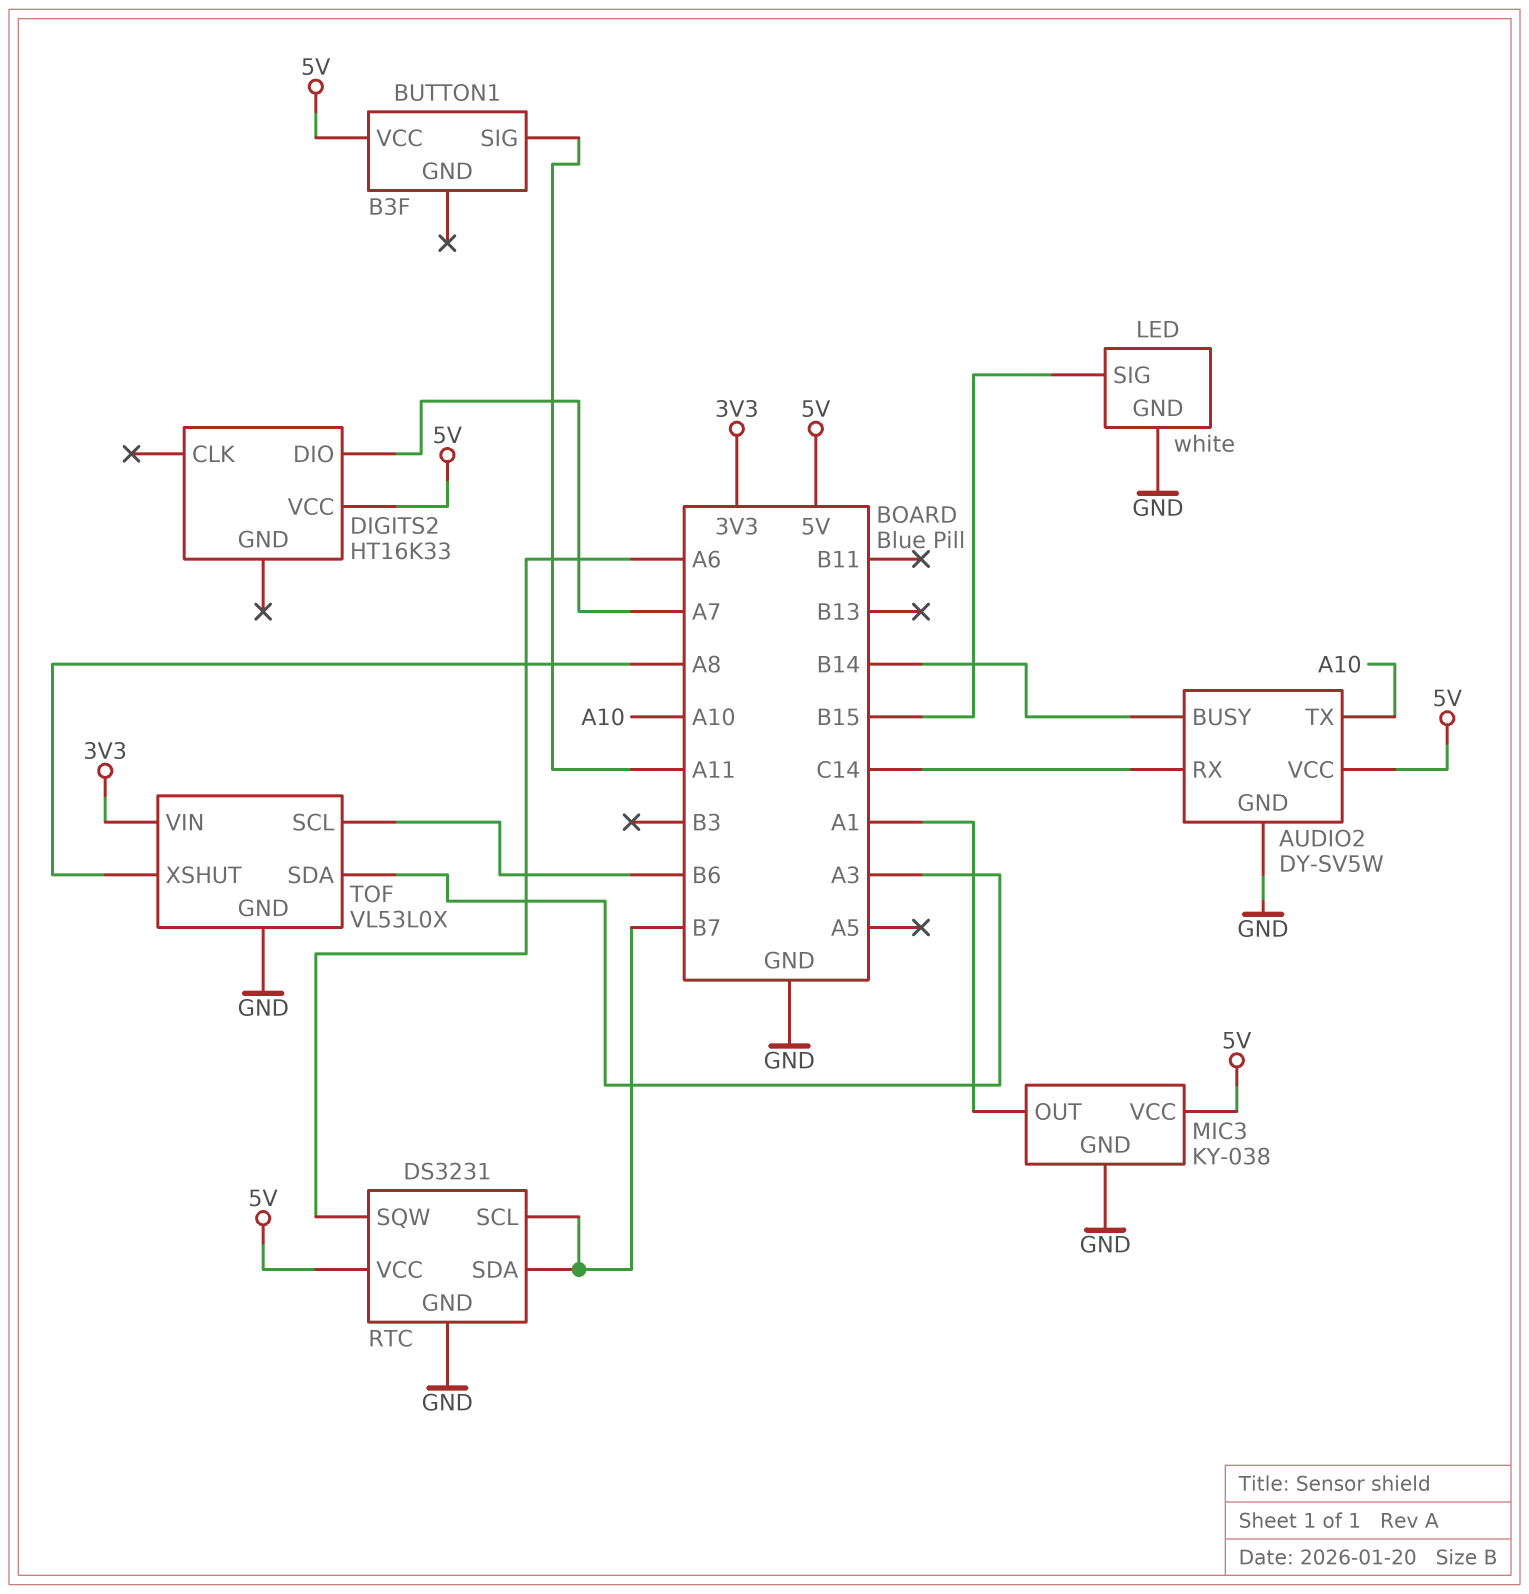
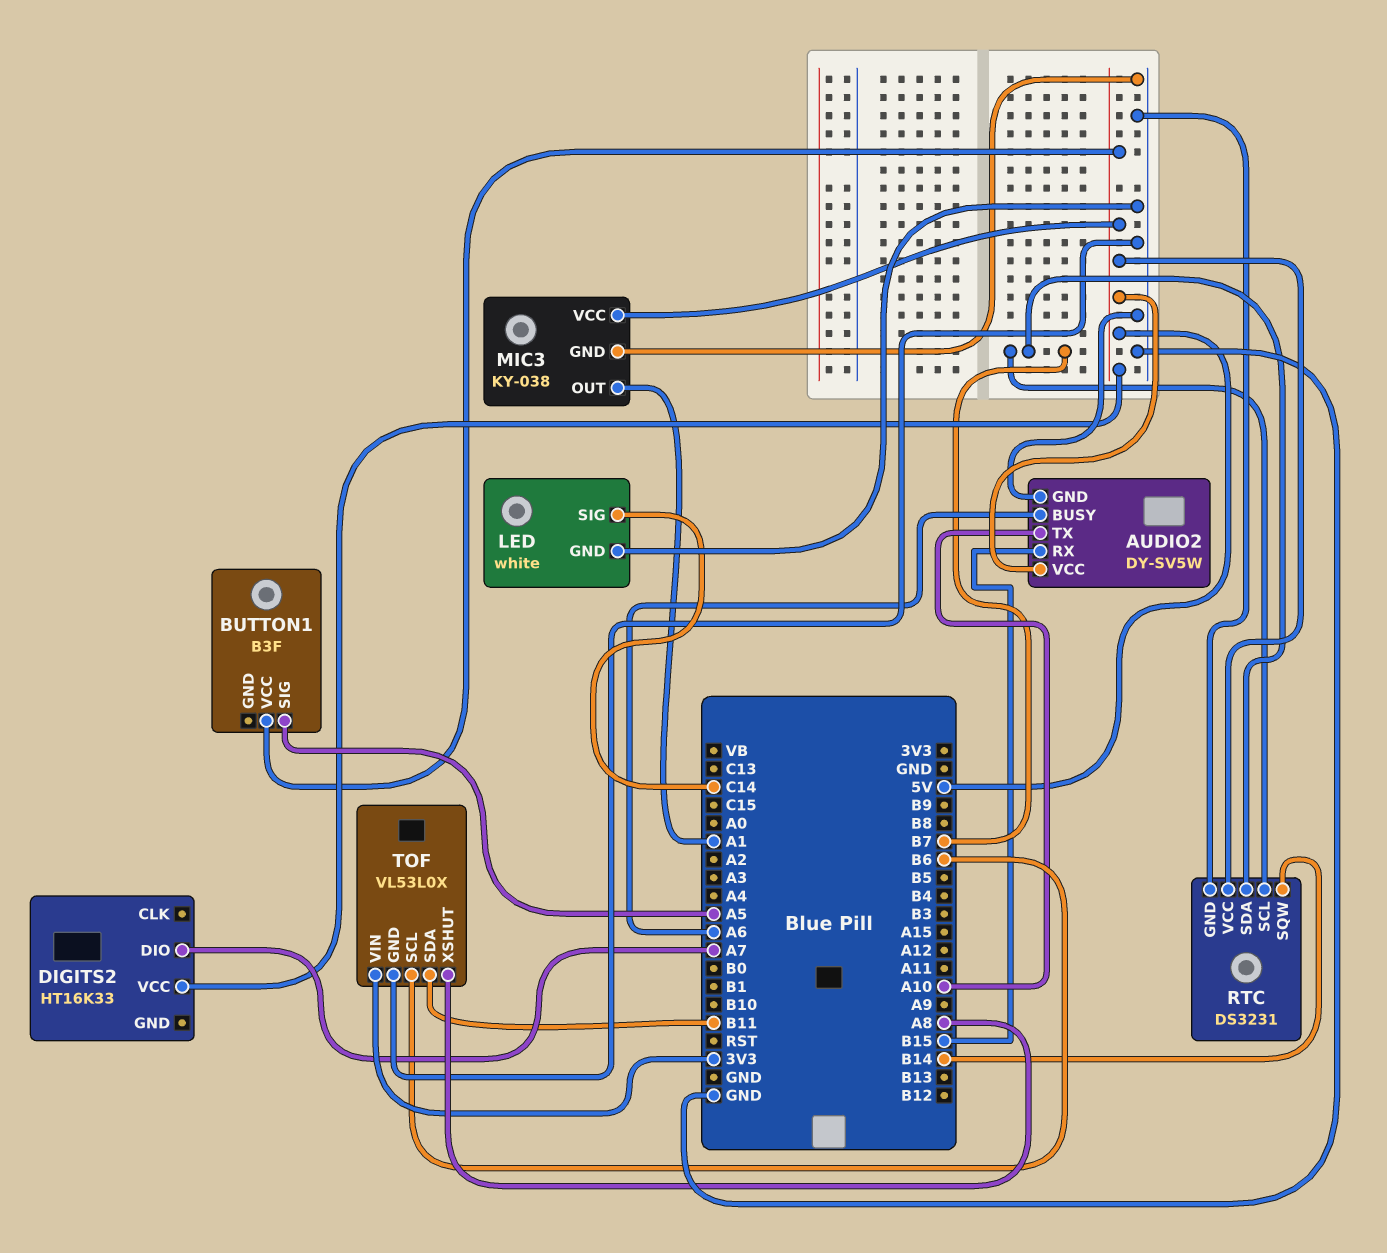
AUDIO2 pin BUSY: B14 -> A6
AUDIO2 pin RX: C14 -> B15
BUTTON1 pin SIG: A11 -> A5
LED pin SIG: B15 -> C14
RTC pin SQW: A6 -> B14
TOF pin SDA: A3 -> B11

